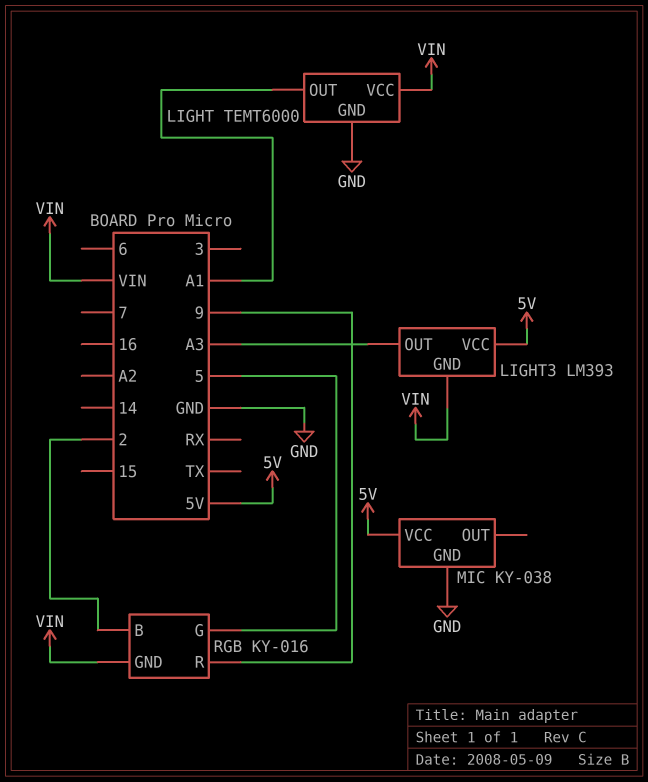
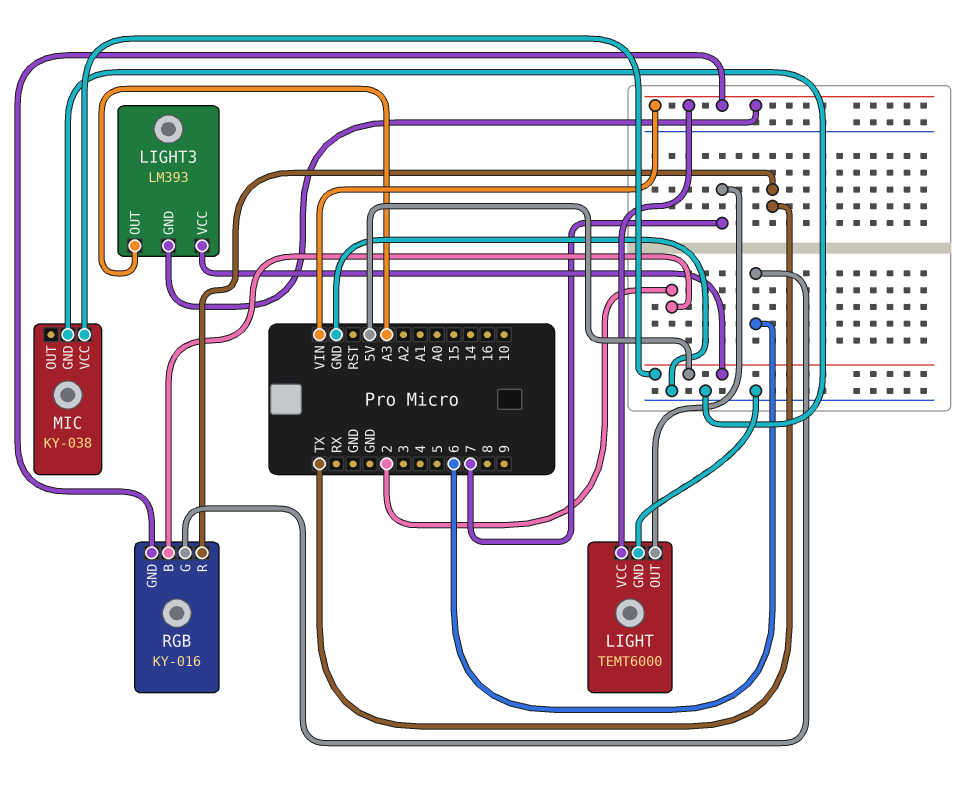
LIGHT pin OUT: A1 -> 7
RGB pin G: 5 -> 6
RGB pin R: 9 -> TX

